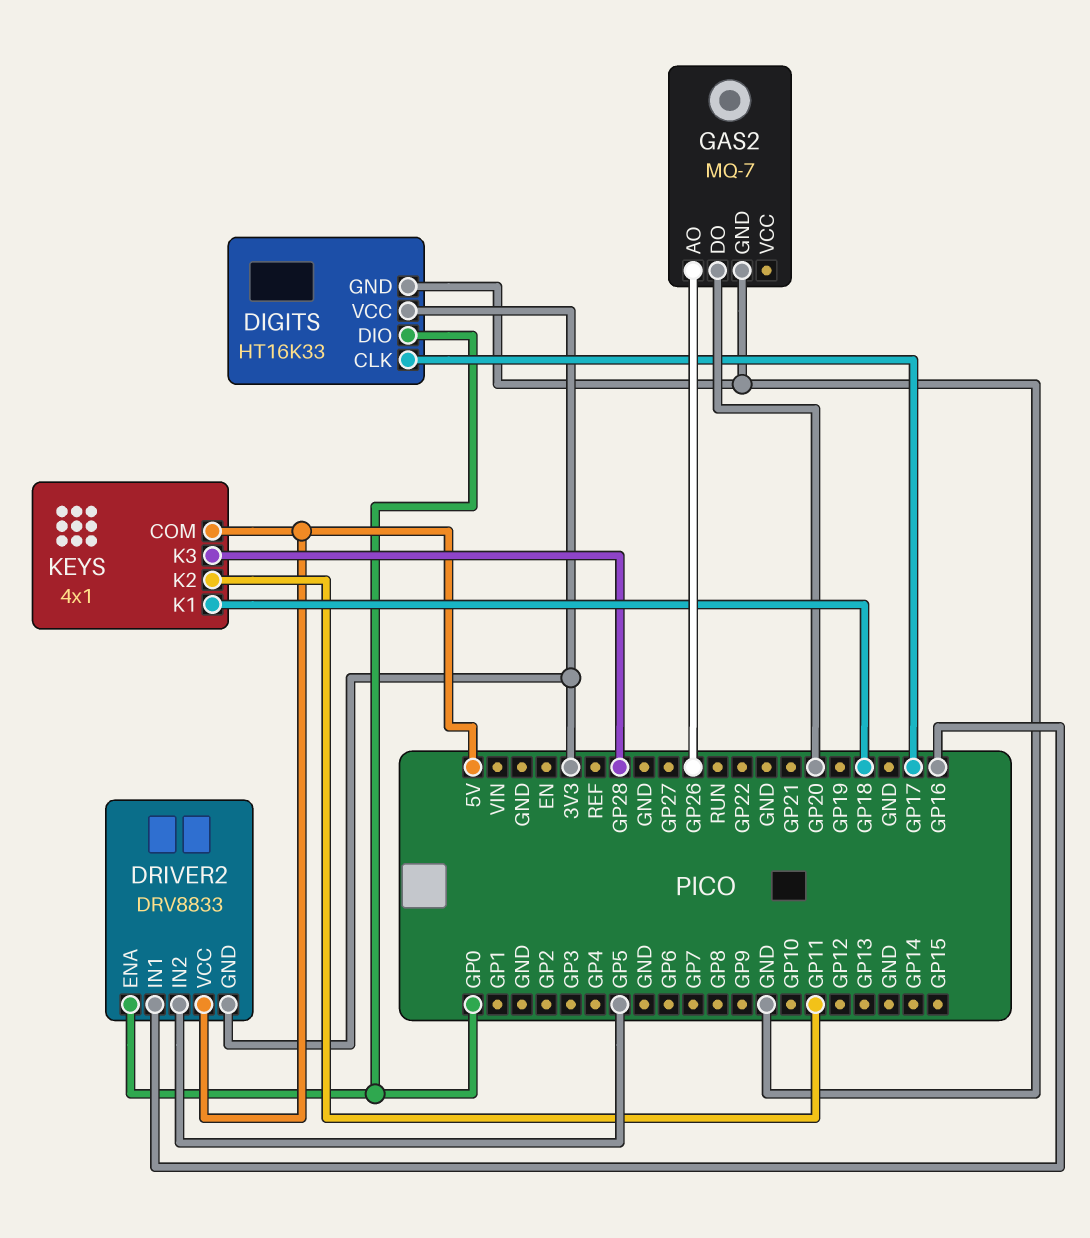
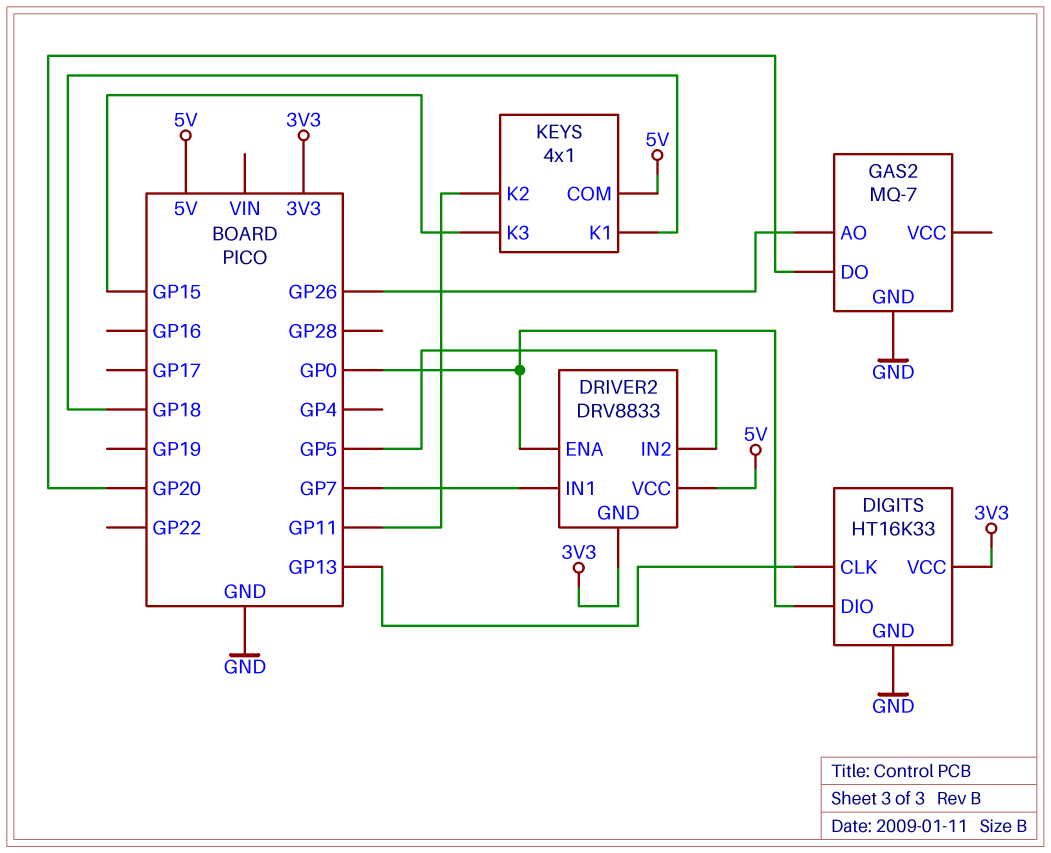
DIGITS pin CLK: GP17 -> GP13
DRIVER2 pin IN1: GP16 -> GP7
KEYS pin K3: GP28 -> GP15

